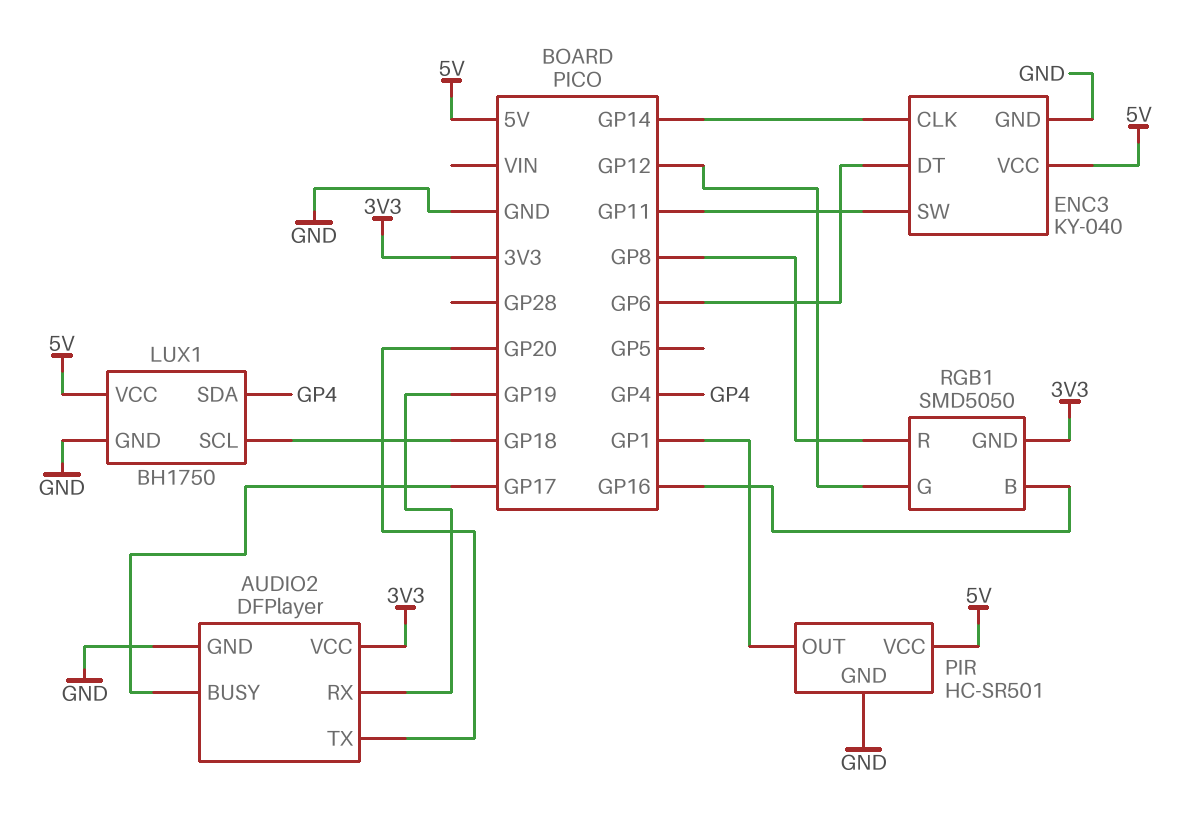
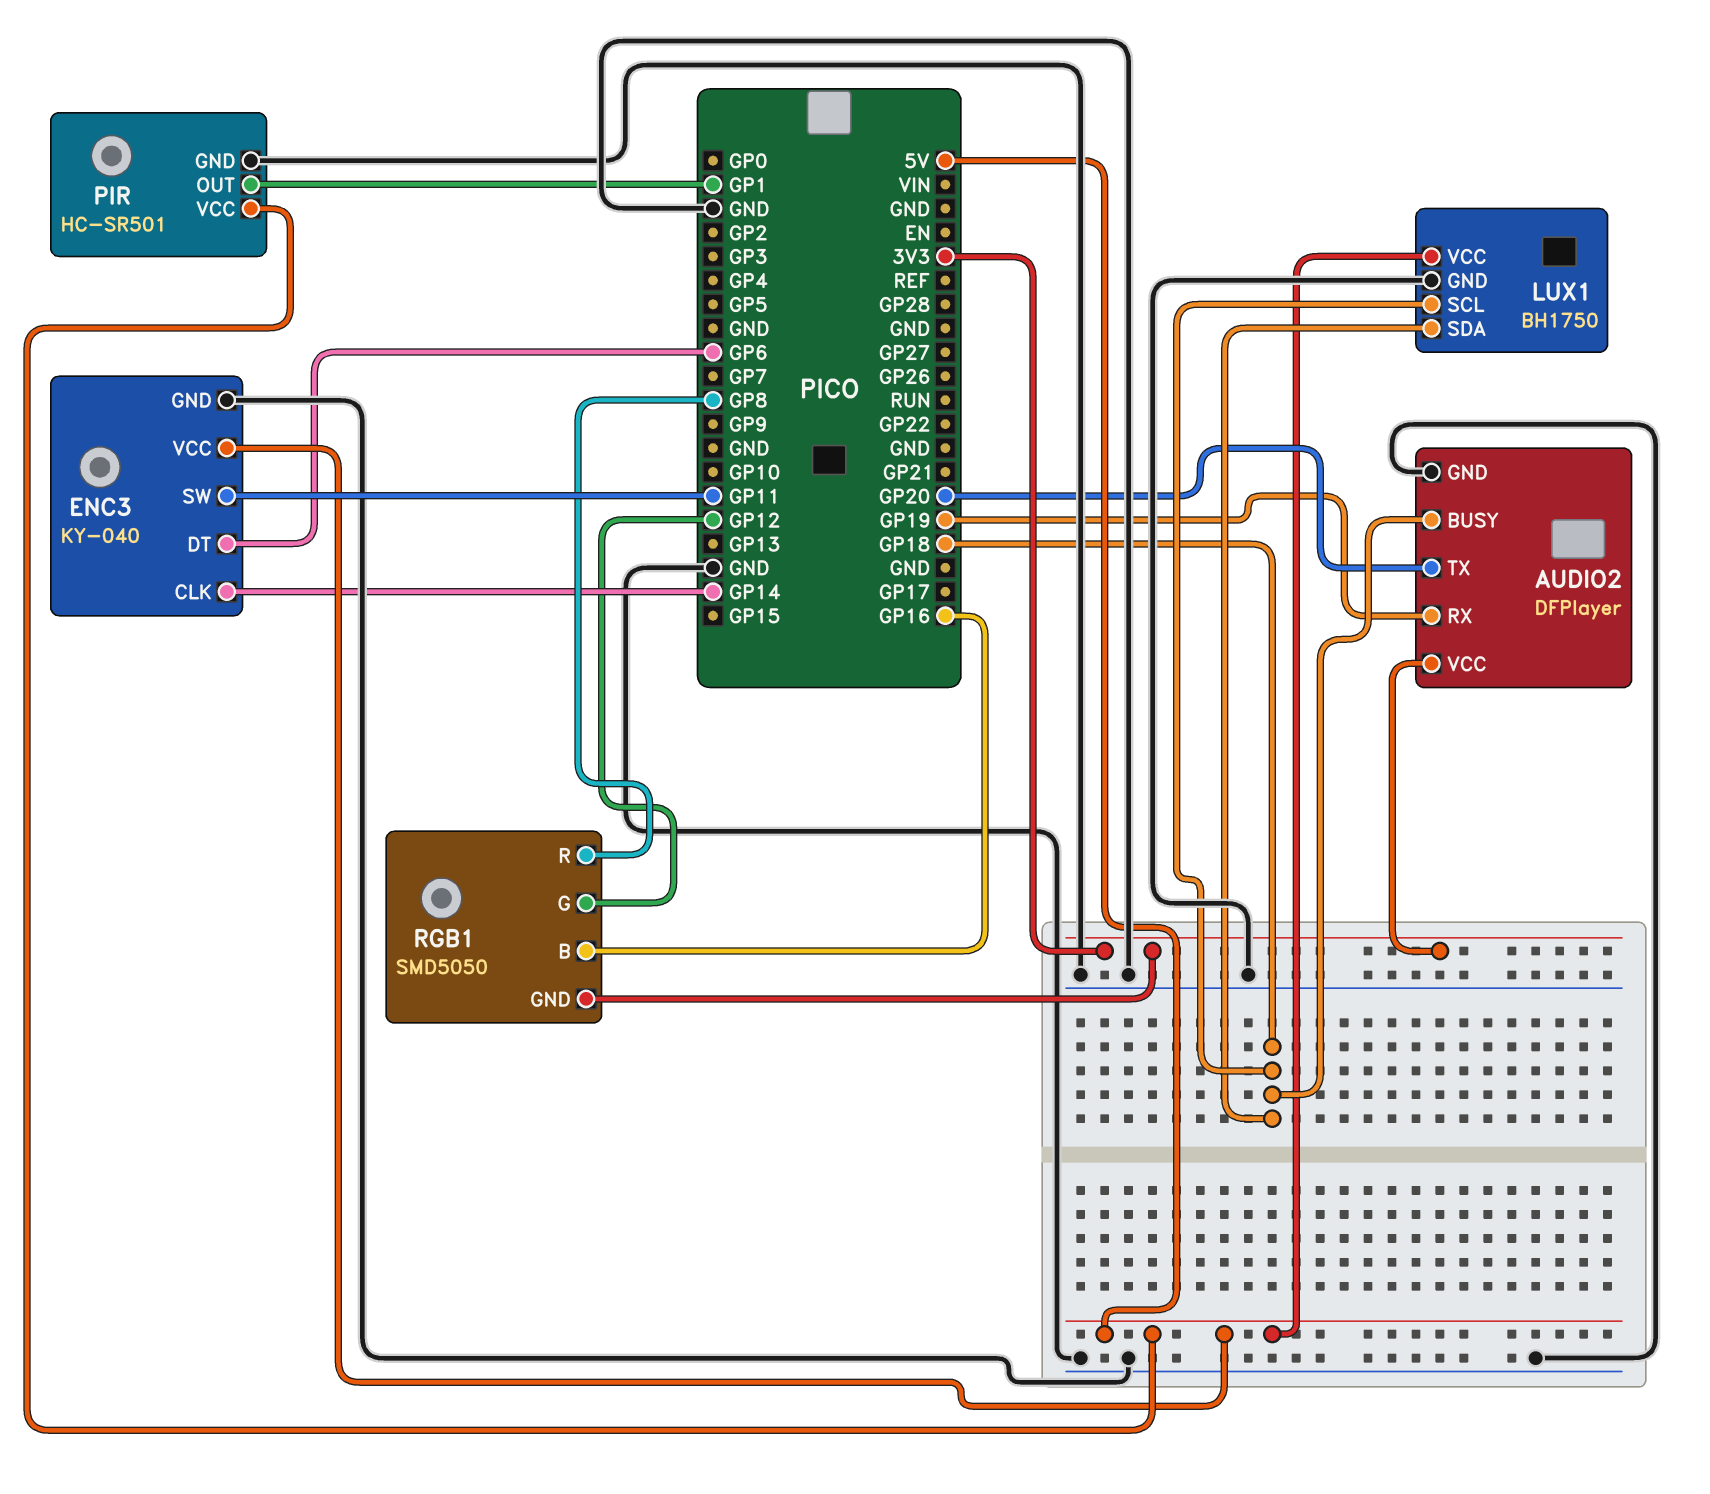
AUDIO2 pin BUSY: GP17 -> GP18
LUX1 pin SDA: GP4 -> GP18

